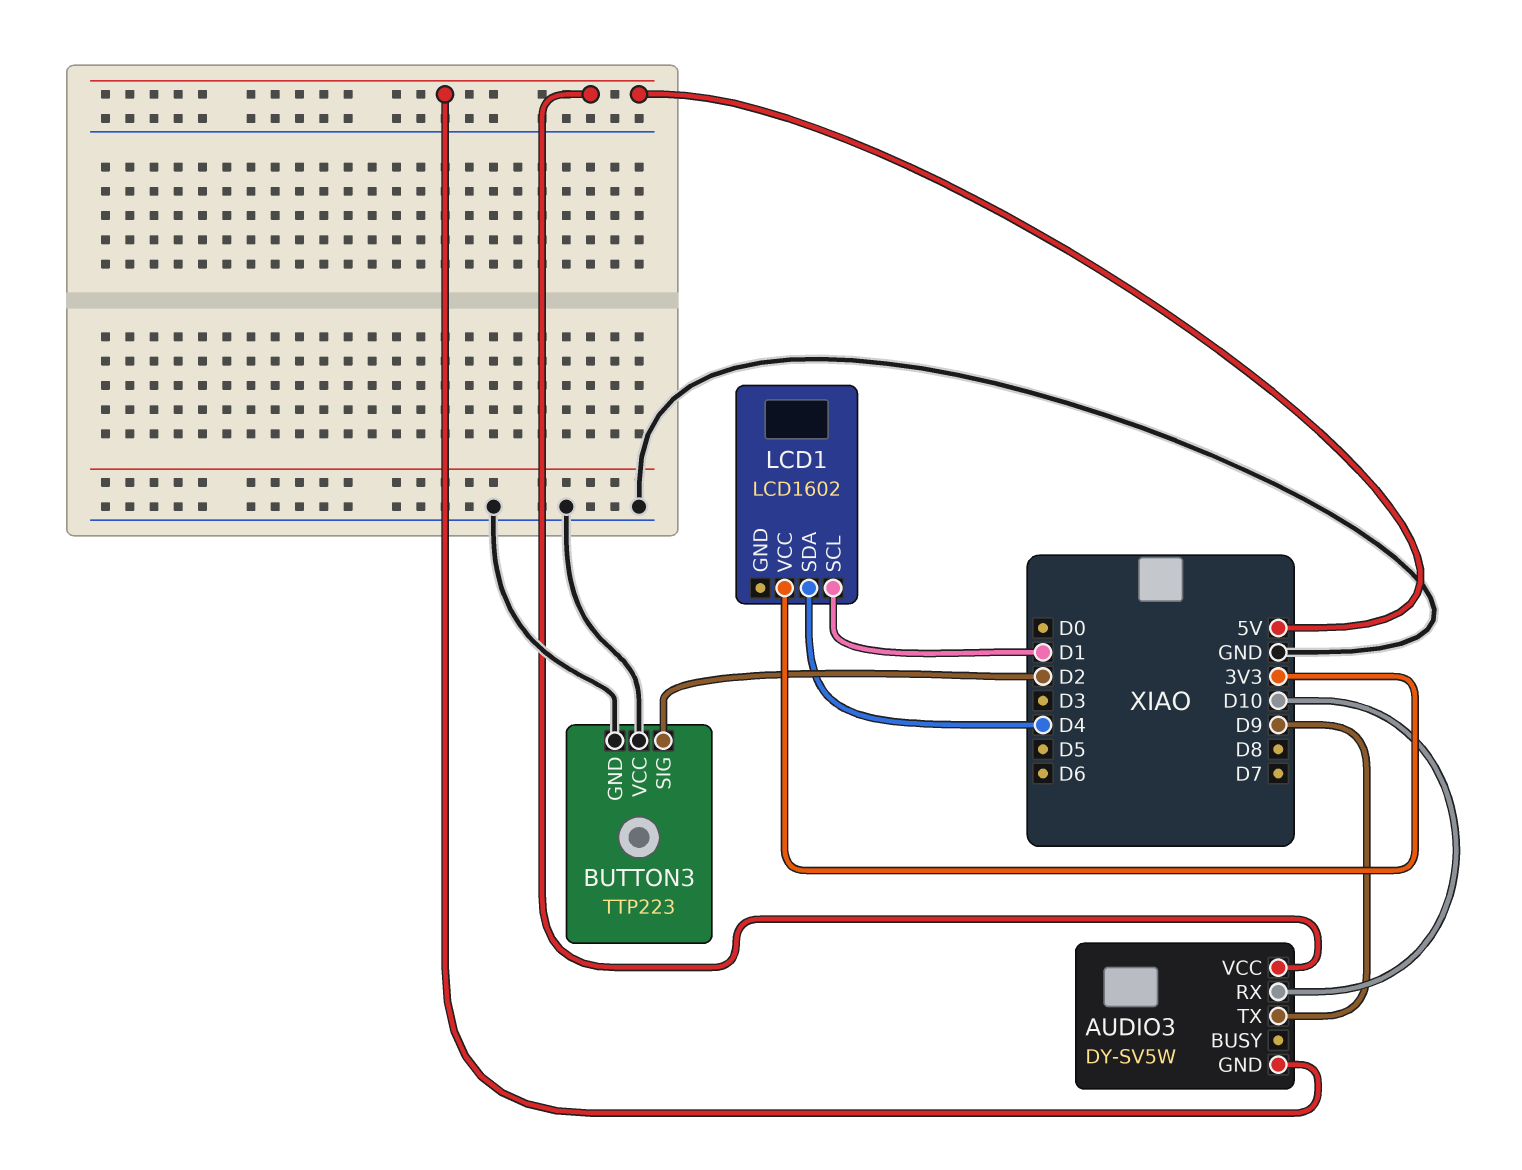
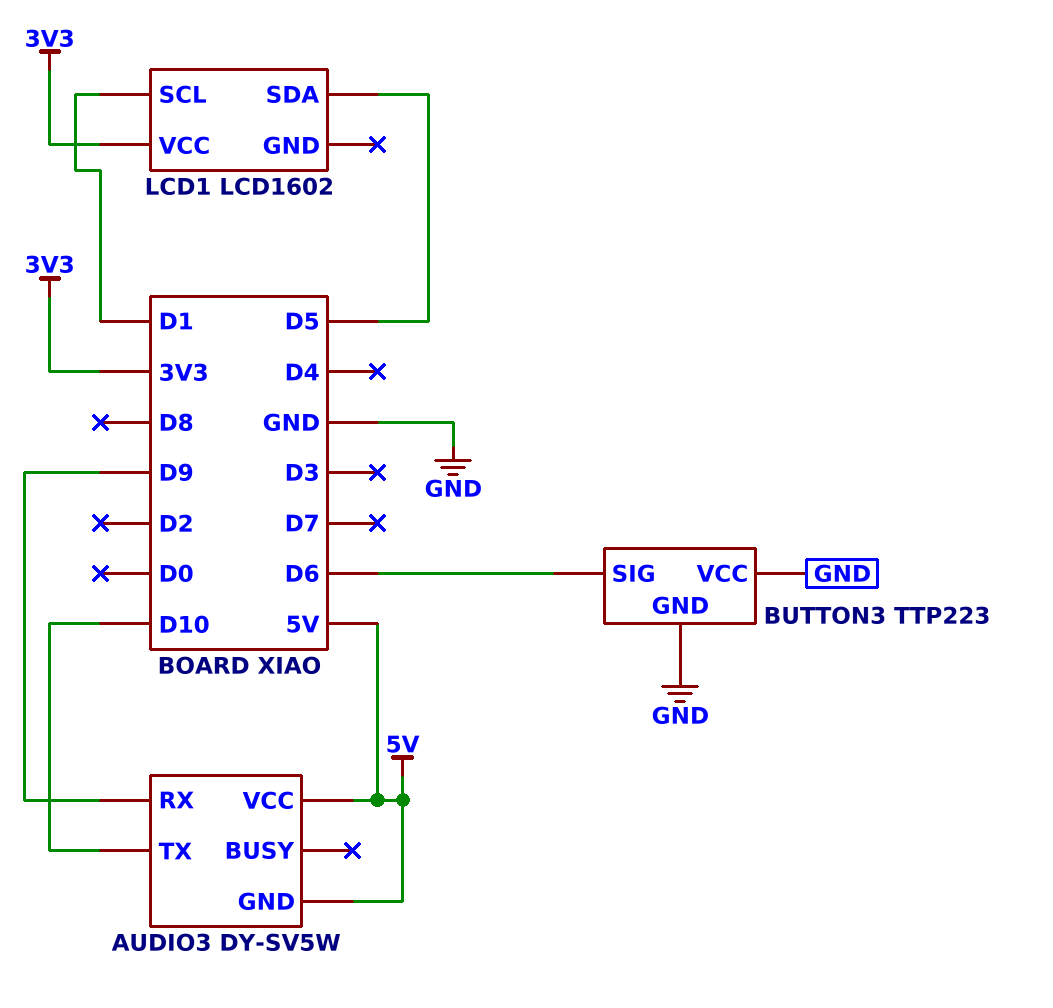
AUDIO3 pin RX: D10 -> D9
AUDIO3 pin TX: D9 -> D10
BUTTON3 pin SIG: D2 -> D6
LCD1 pin SDA: D4 -> D5

